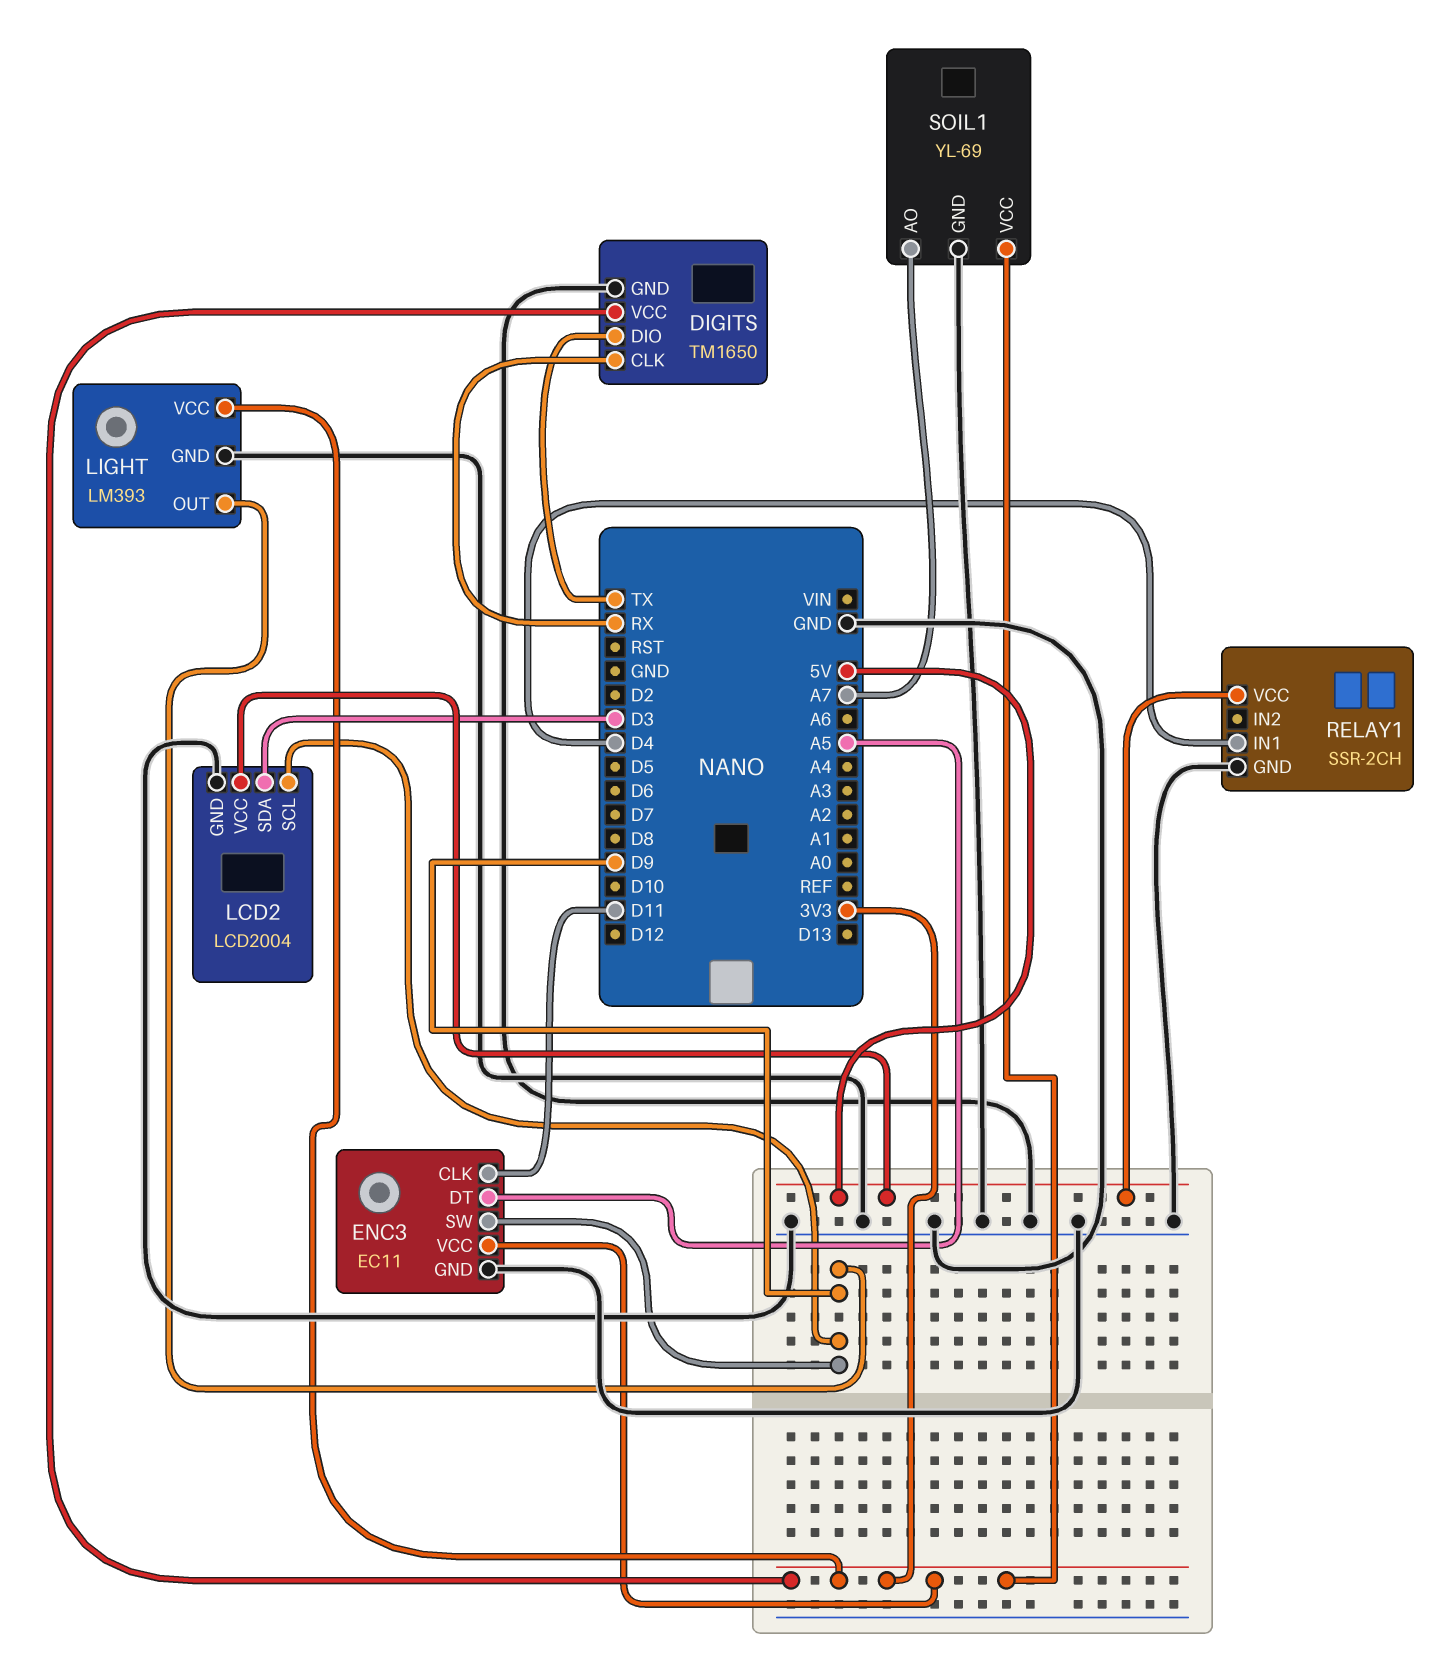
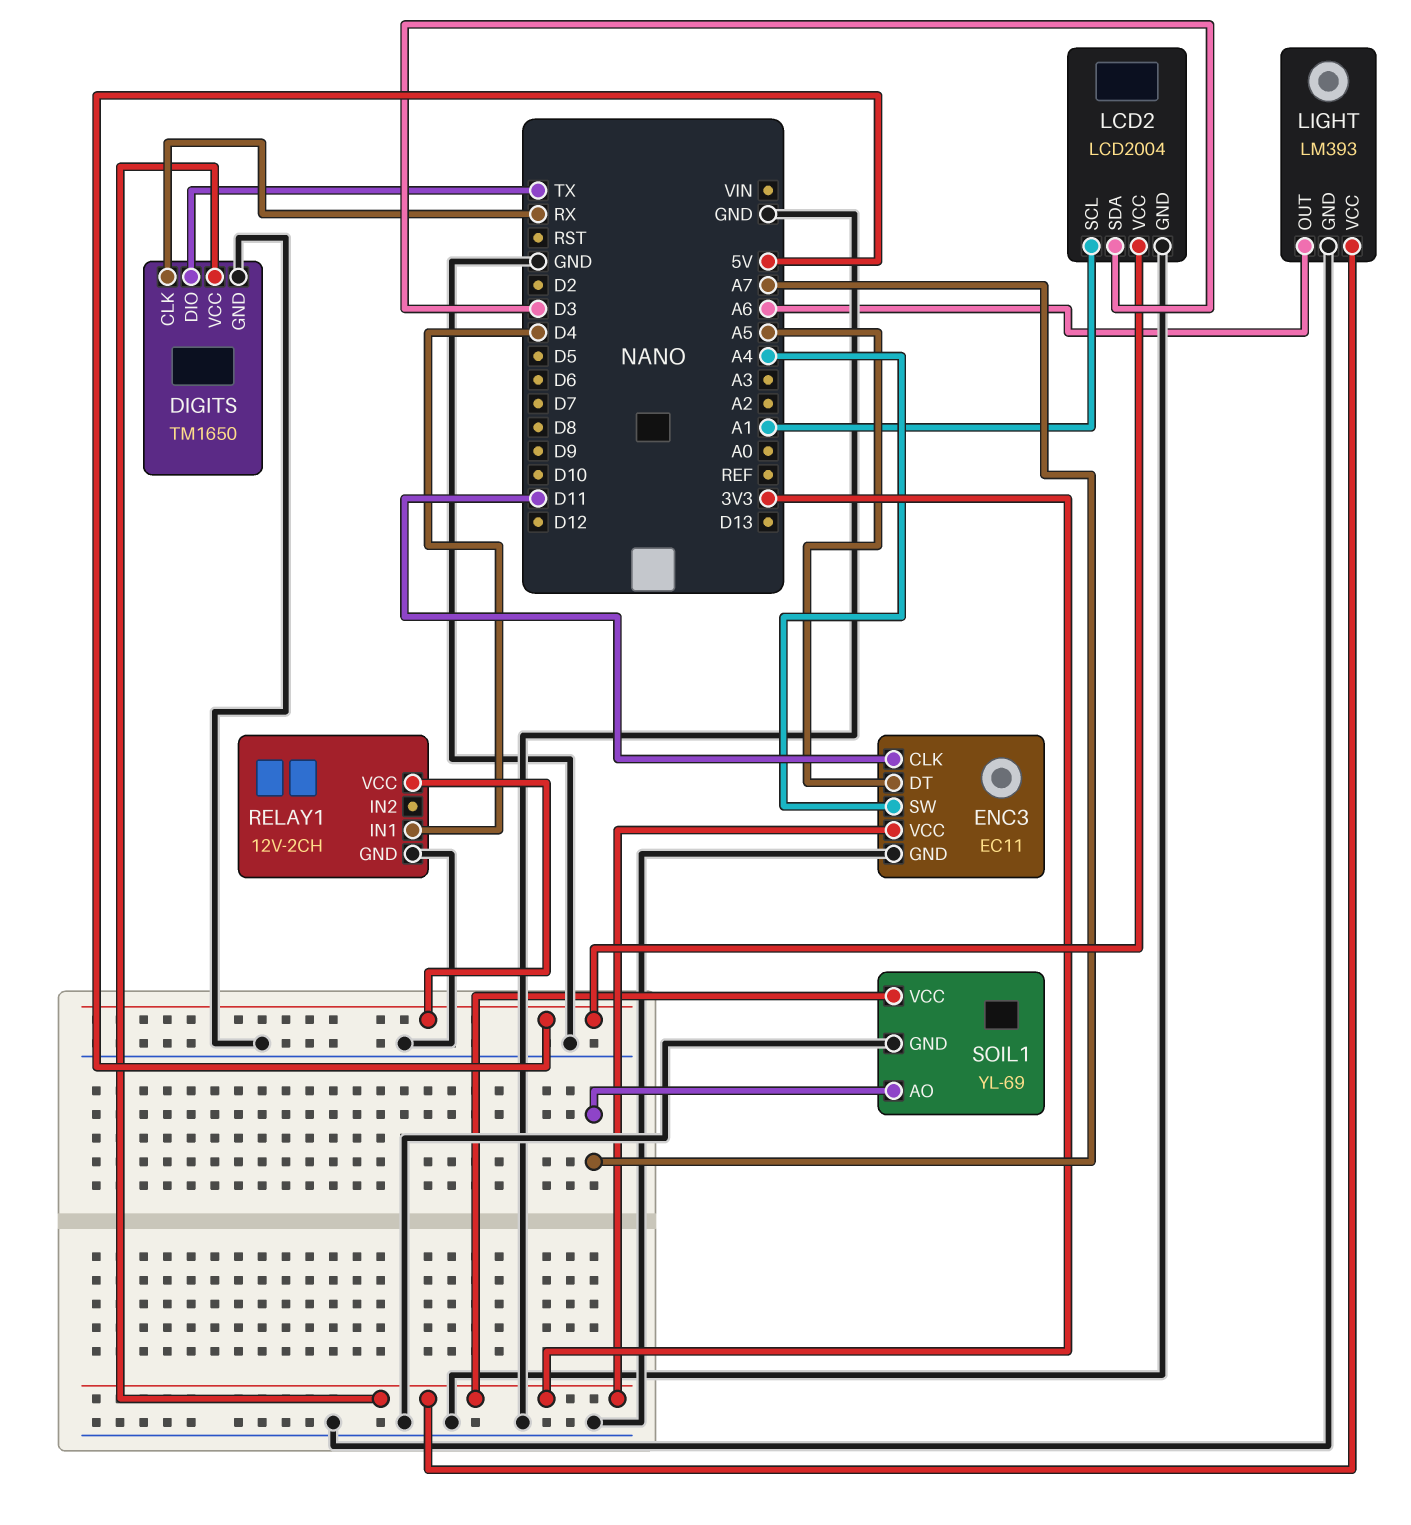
ENC3 pin SW: D9 -> A4
LCD2 pin SCL: D9 -> A1
LIGHT pin OUT: D9 -> A6
RELAY1: SSR-2CH -> 12V-2CH

